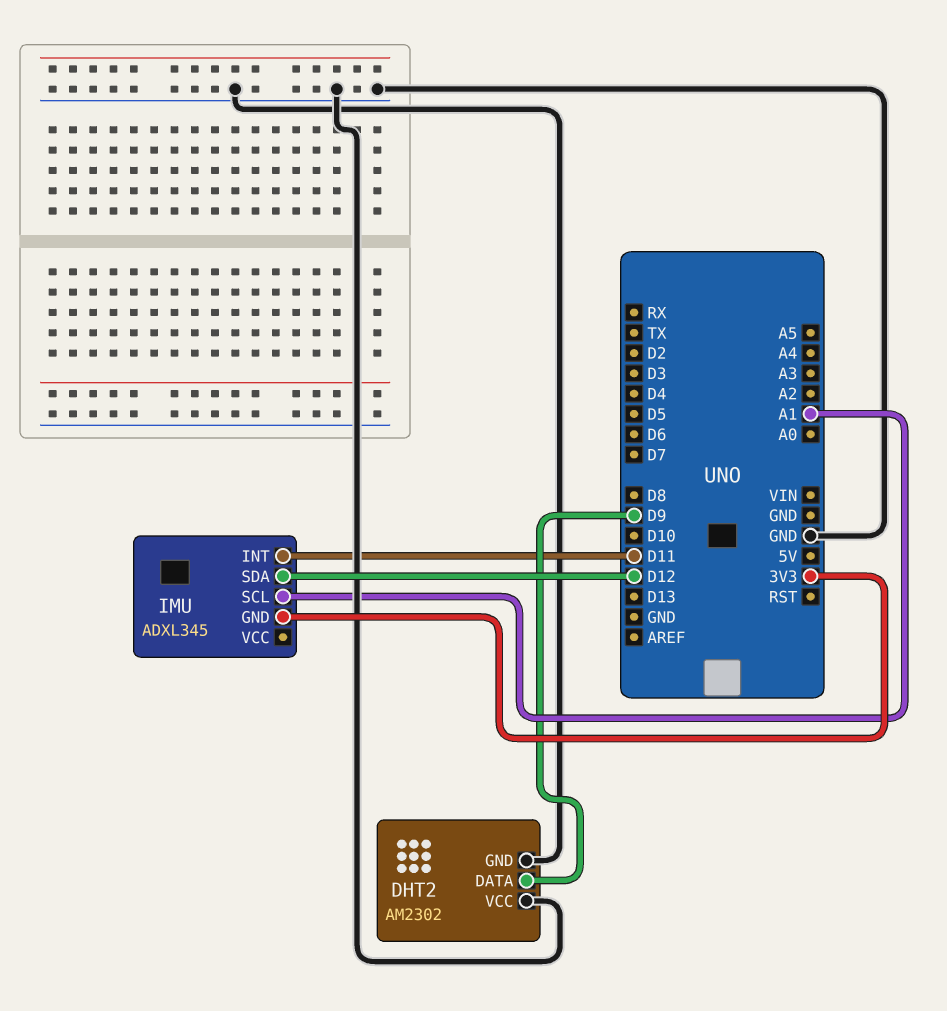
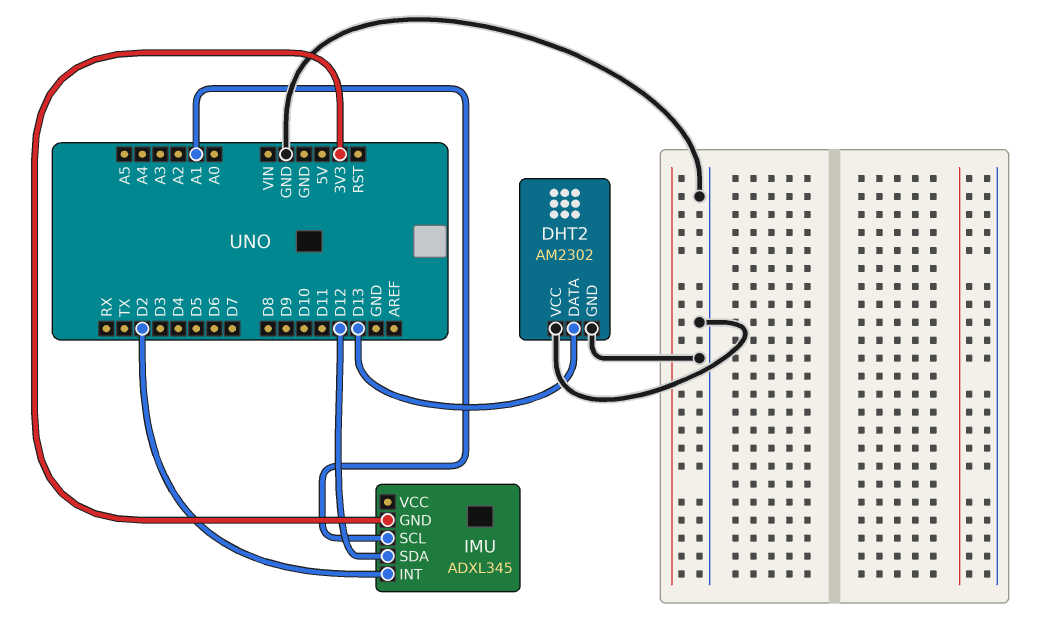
DHT2 pin DATA: D9 -> D13
IMU pin INT: D11 -> D2

